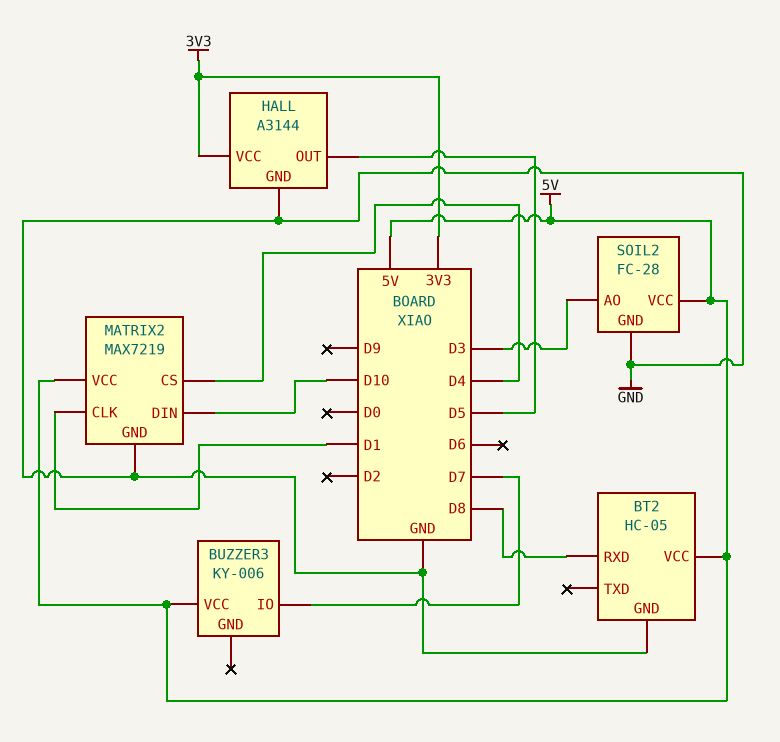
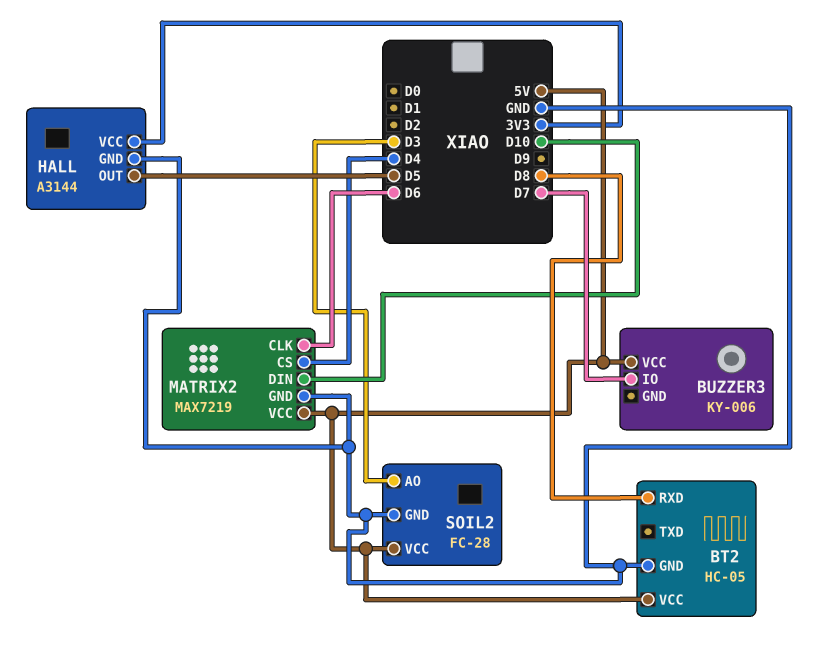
MATRIX2 pin CLK: D1 -> D6

